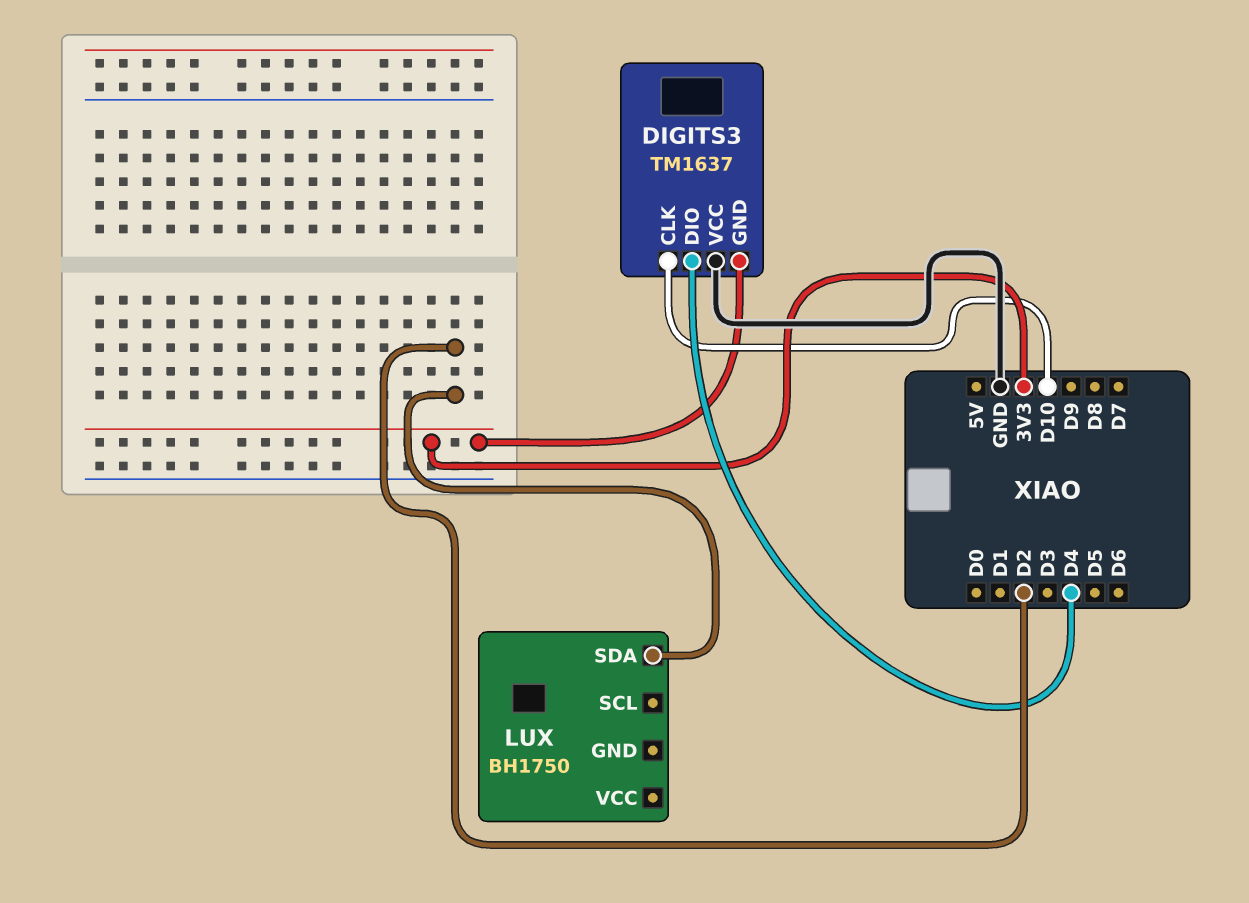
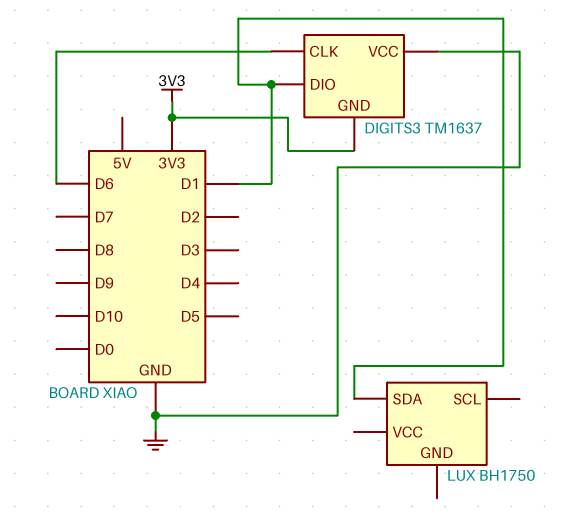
DIGITS3 pin CLK: D10 -> D6
DIGITS3 pin DIO: D4 -> D1
LUX pin SDA: D2 -> D1

